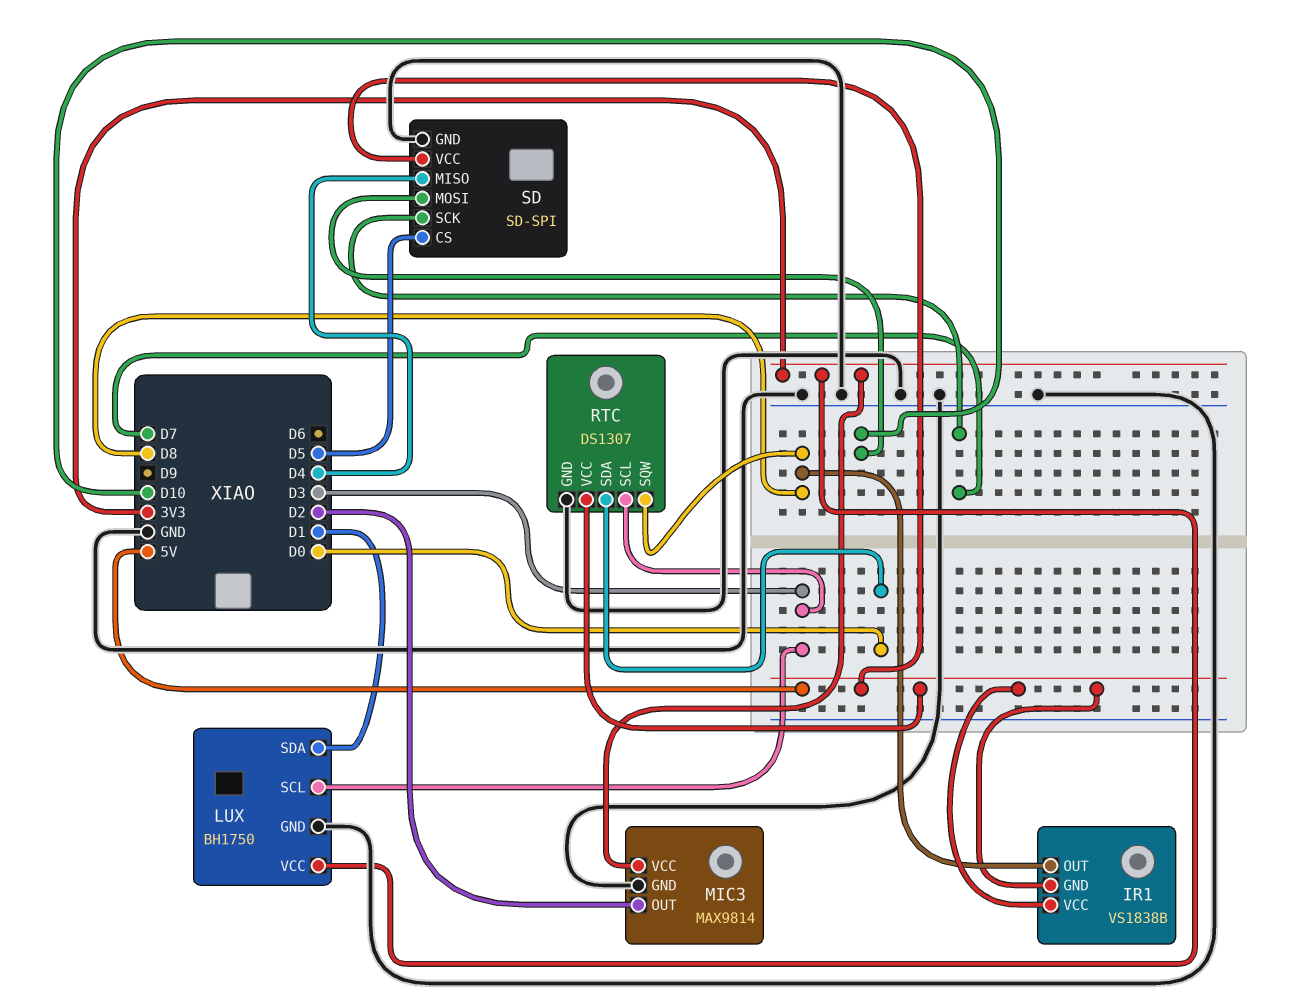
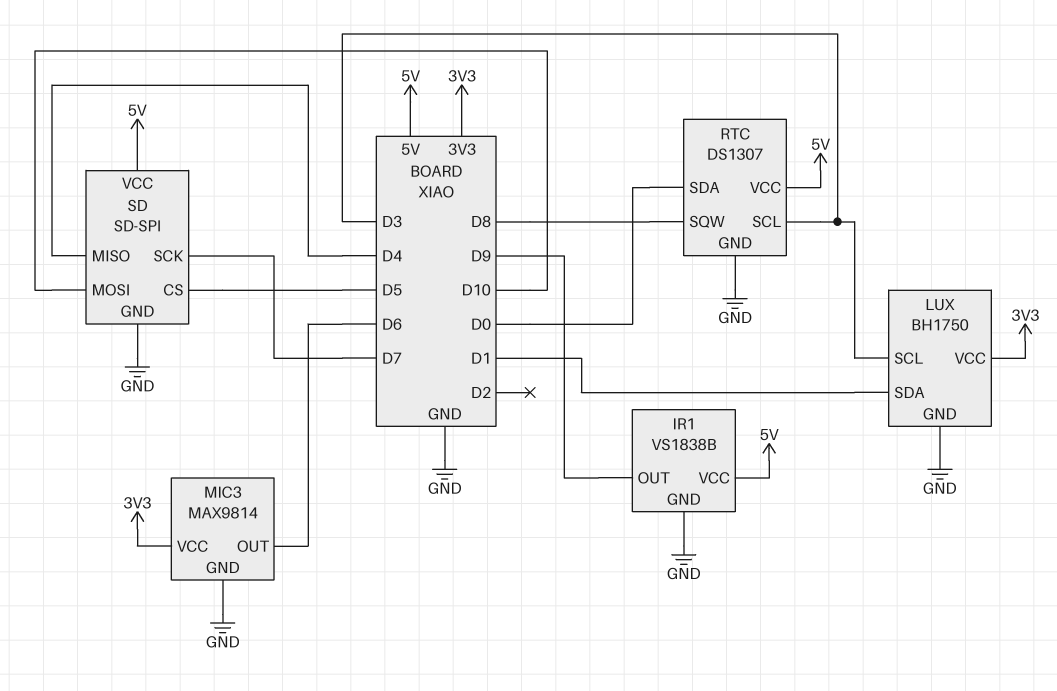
IR1 pin GND: 5V -> GND
IR1 pin OUT: D8 -> D9
MIC3 pin OUT: D2 -> D6

